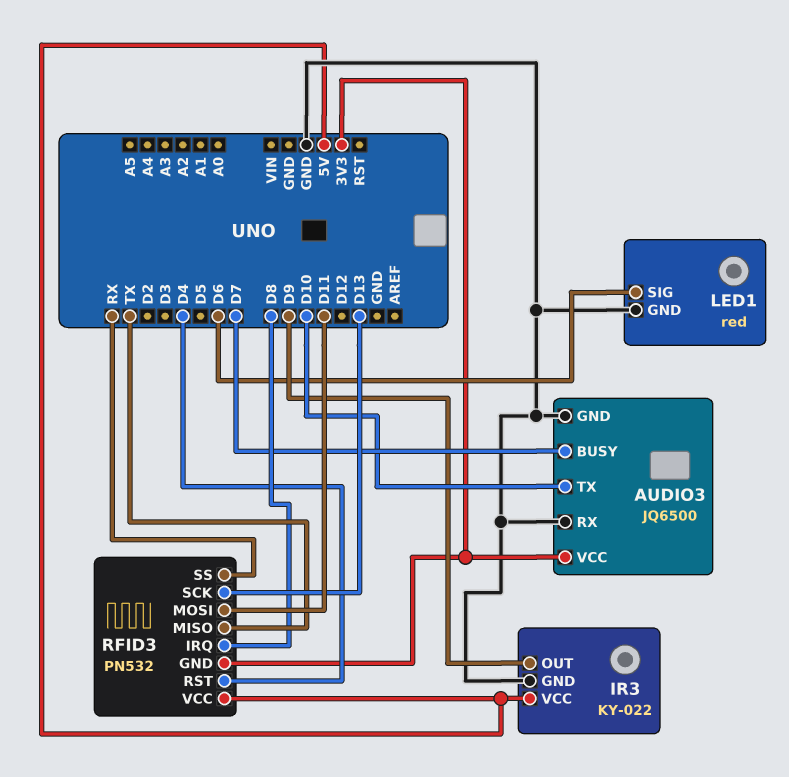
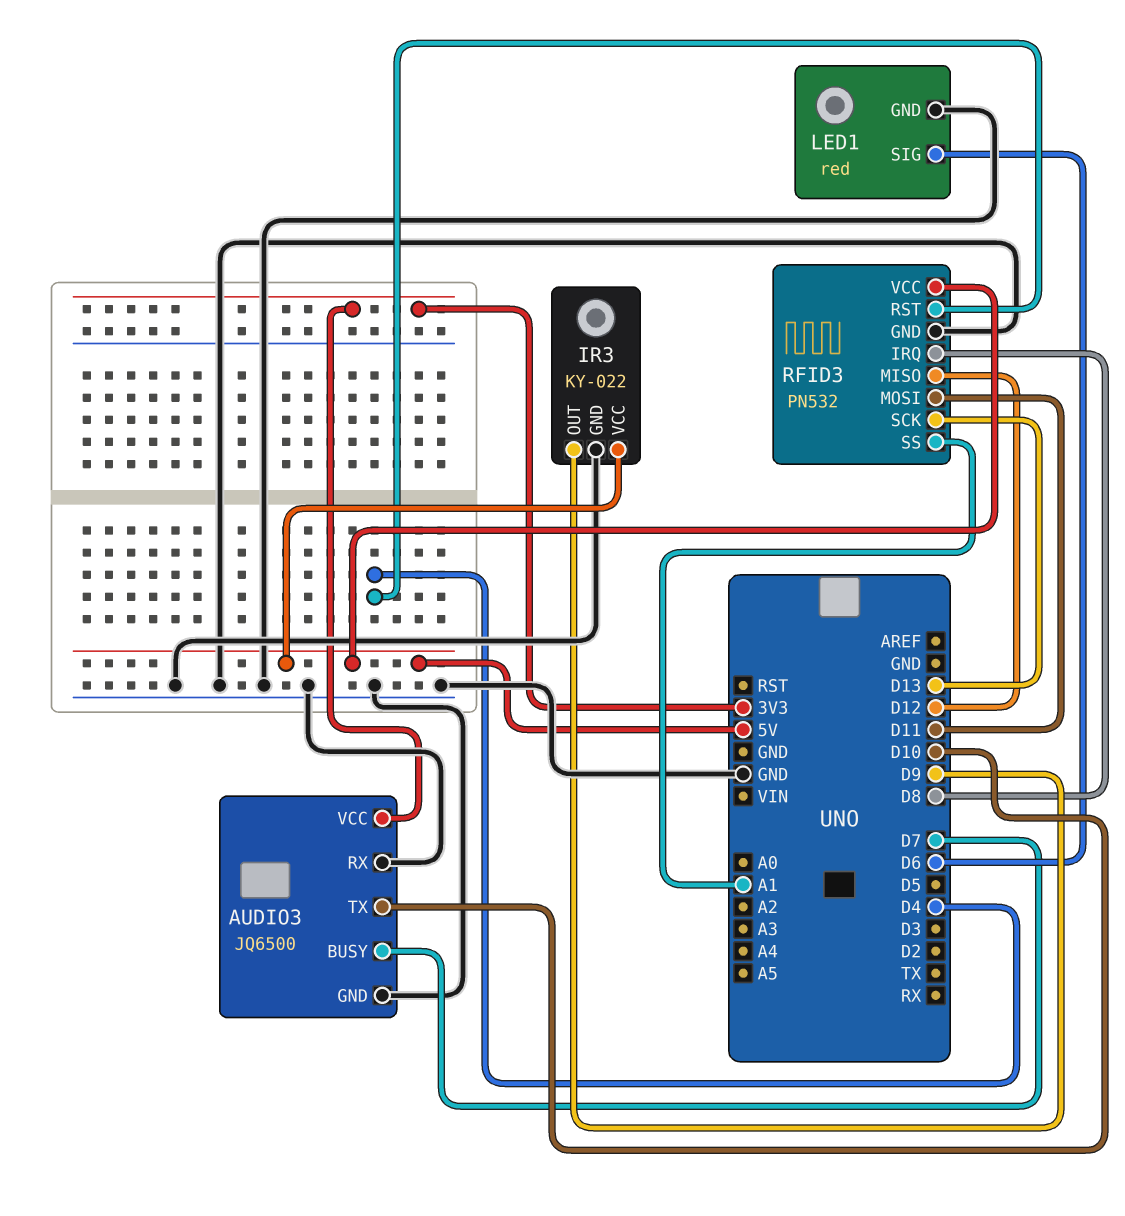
RFID3 pin GND: 3V3 -> GND
RFID3 pin MISO: TX -> D12
RFID3 pin SS: RX -> A1

